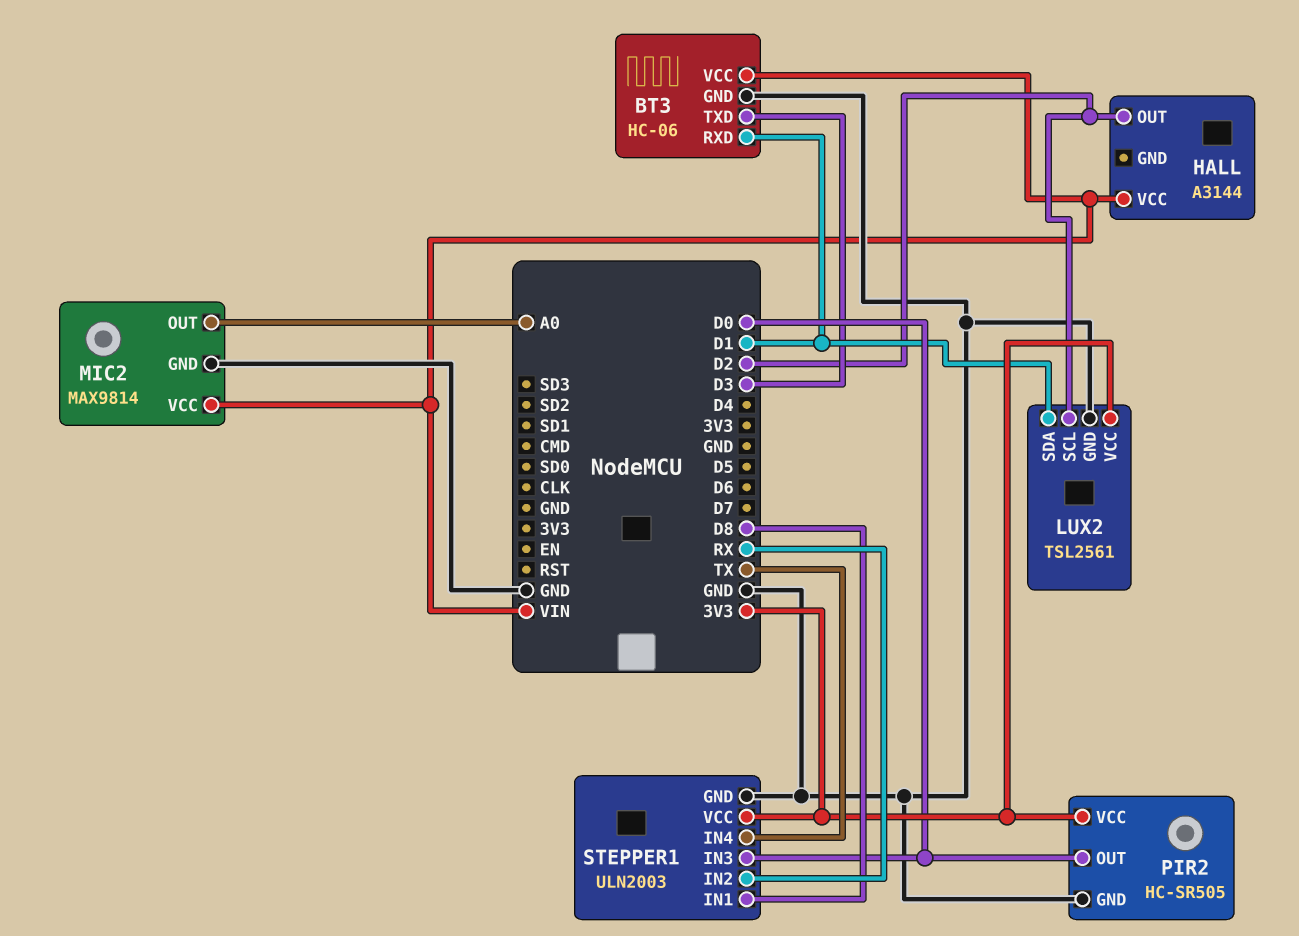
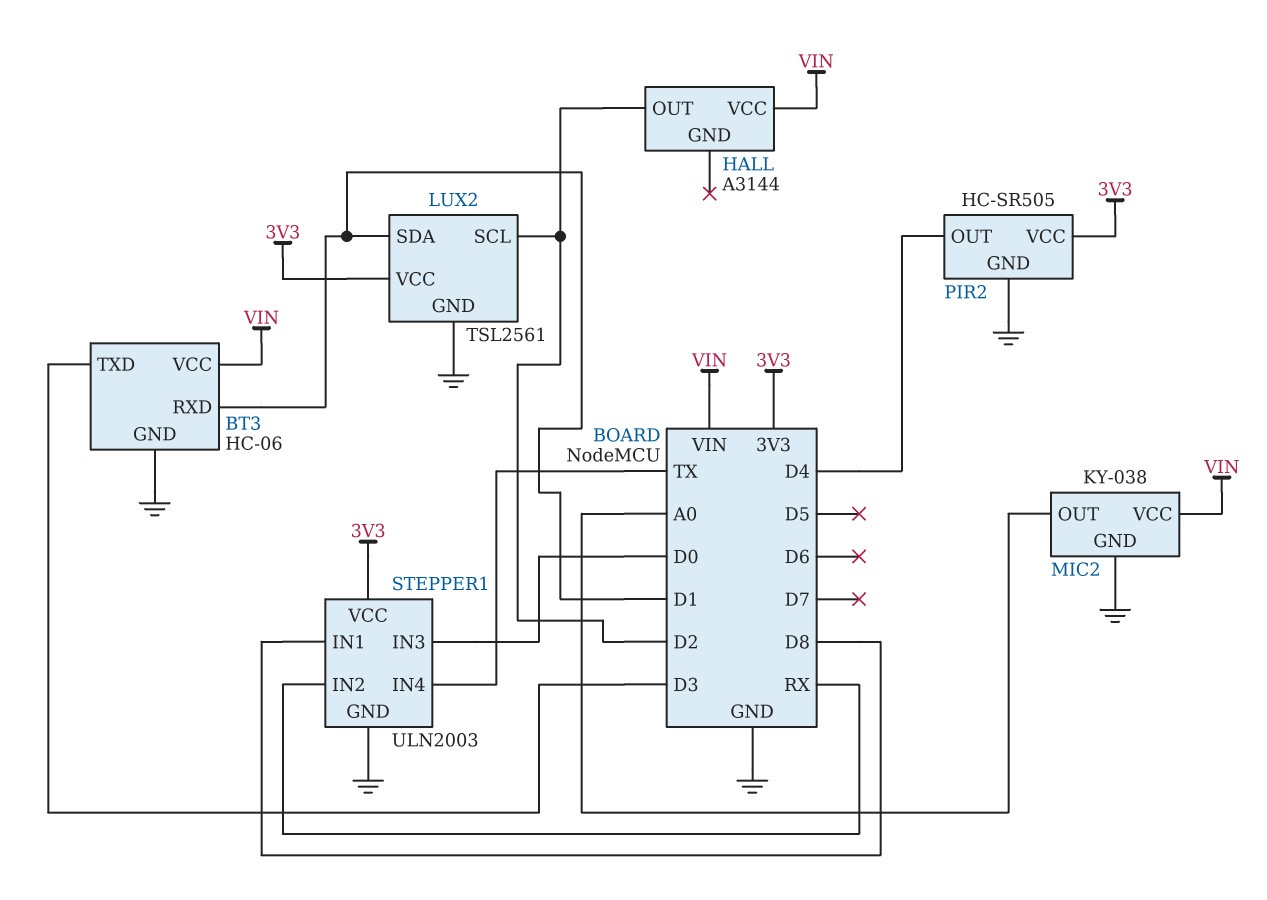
MIC2: MAX9814 -> KY-038
PIR2 pin OUT: D0 -> D4

